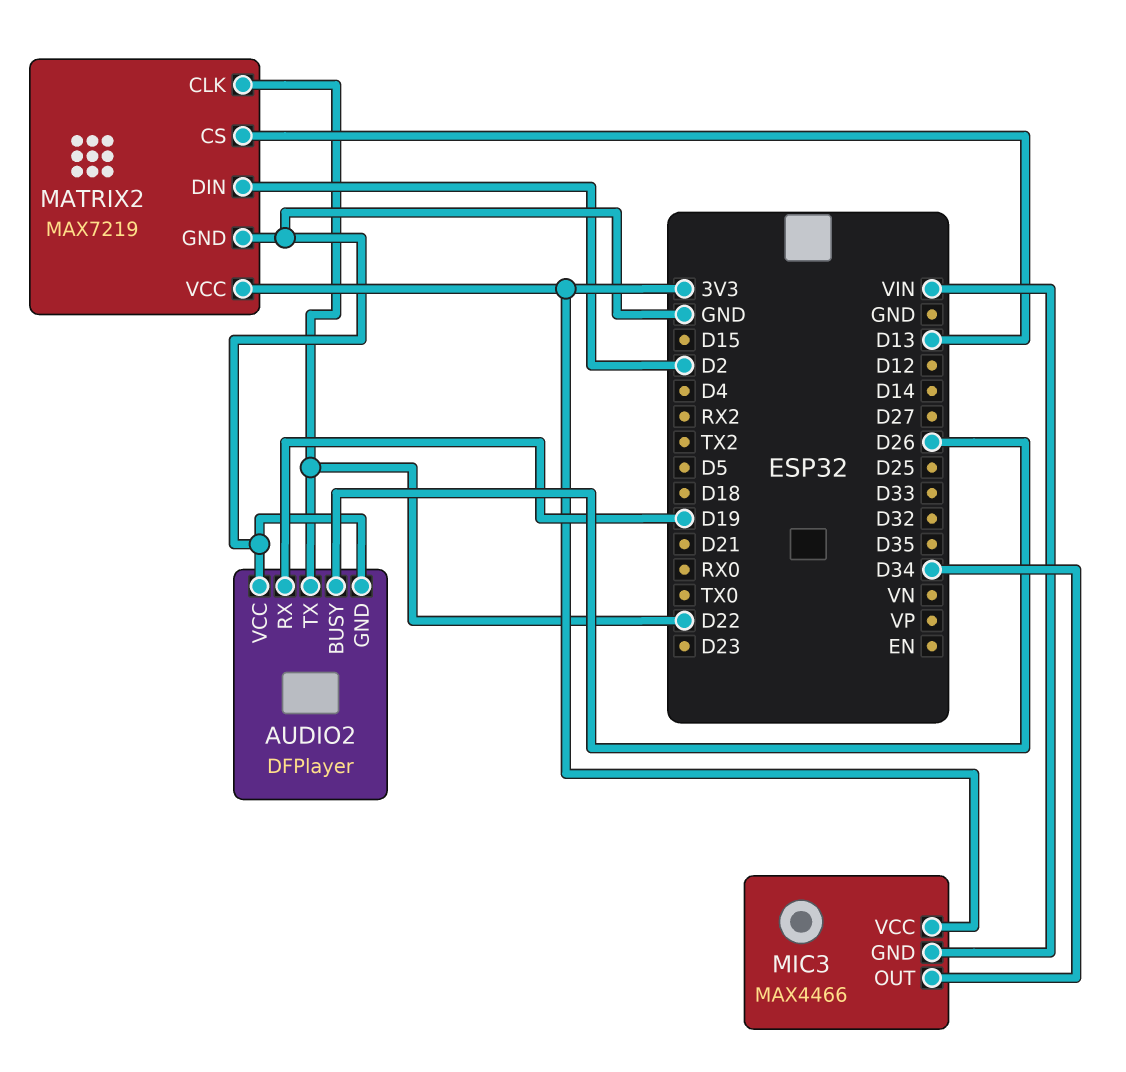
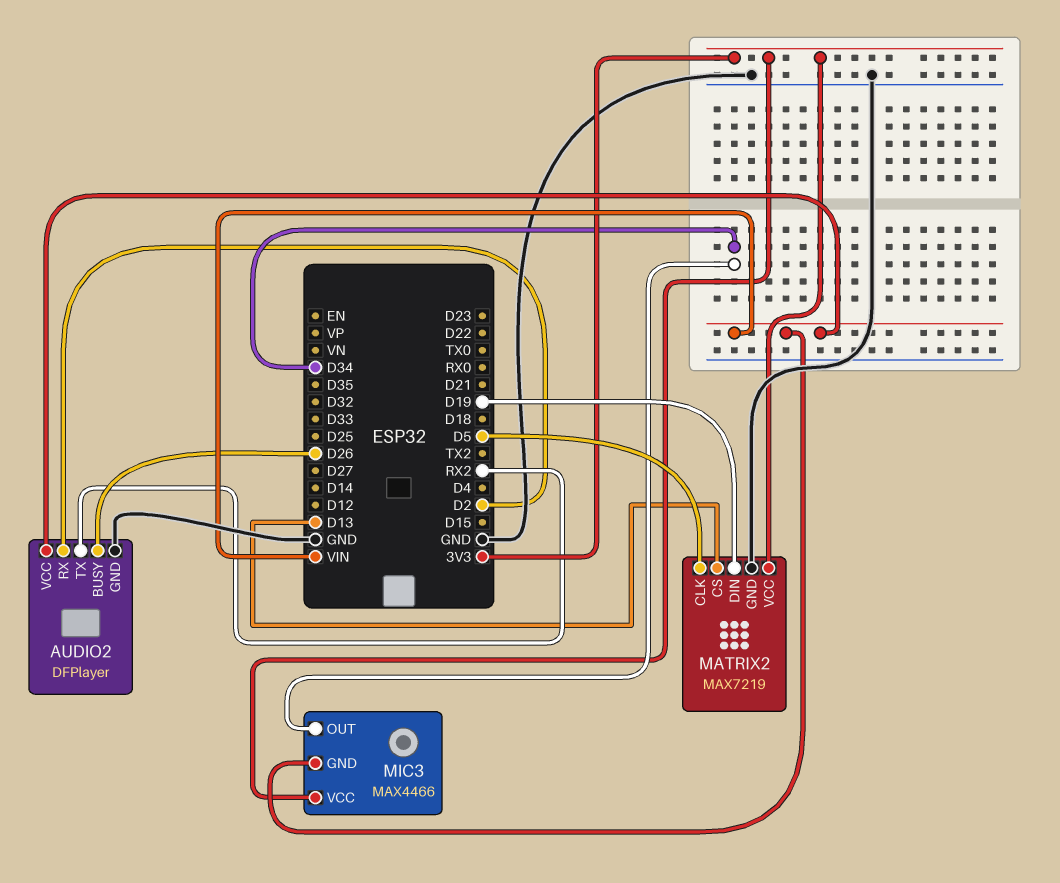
AUDIO2 pin RX: D19 -> D2
AUDIO2 pin TX: D22 -> RX2
AUDIO2 pin VCC: GND -> VIN
MATRIX2 pin CLK: D22 -> D5
MATRIX2 pin DIN: D2 -> D19

